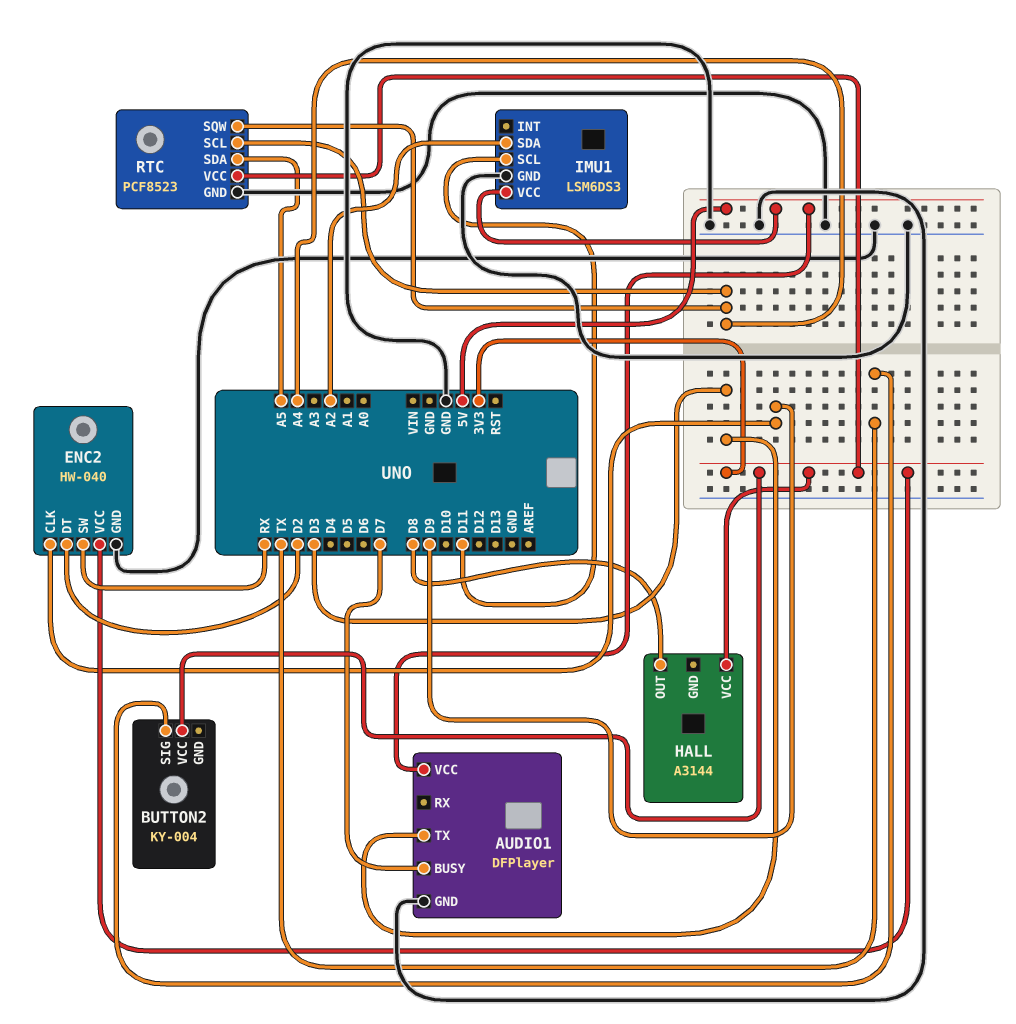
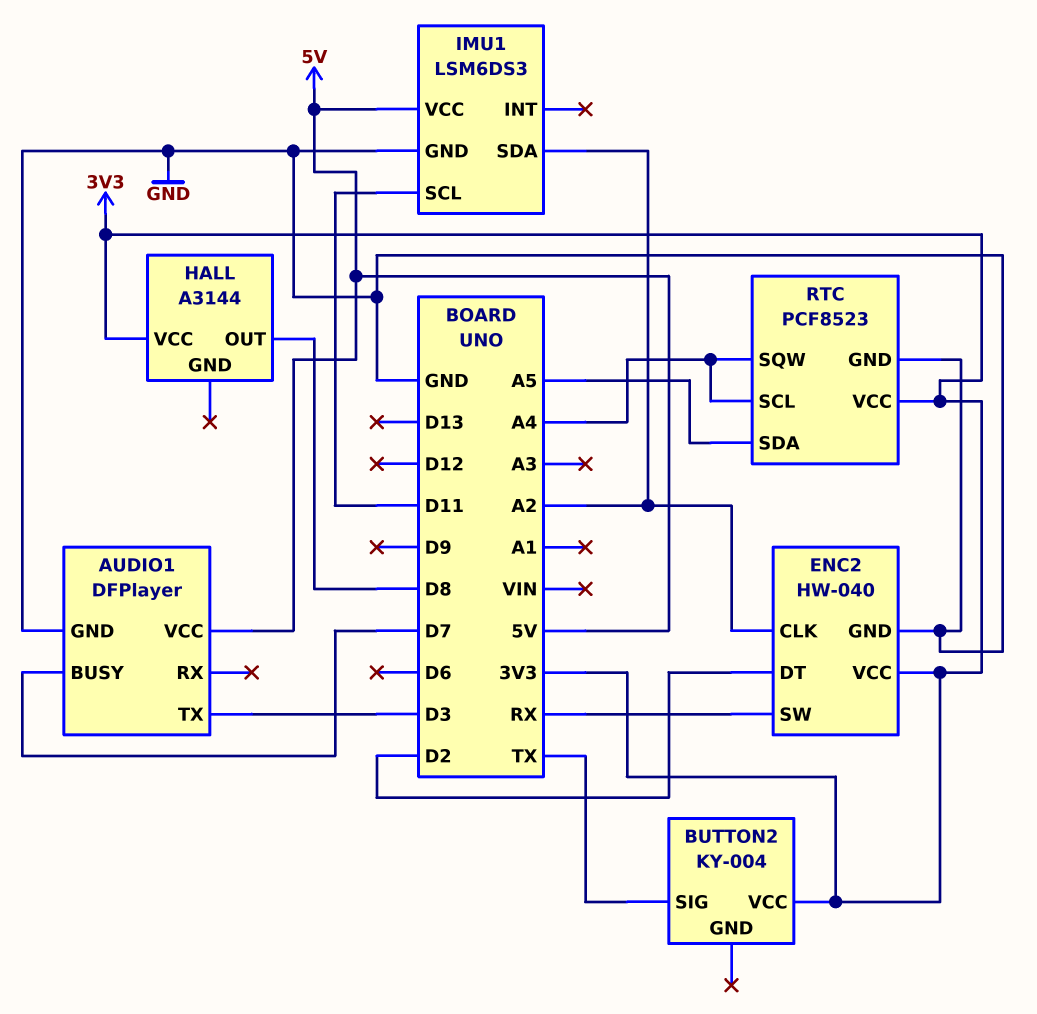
ENC2 pin CLK: D9 -> A2

